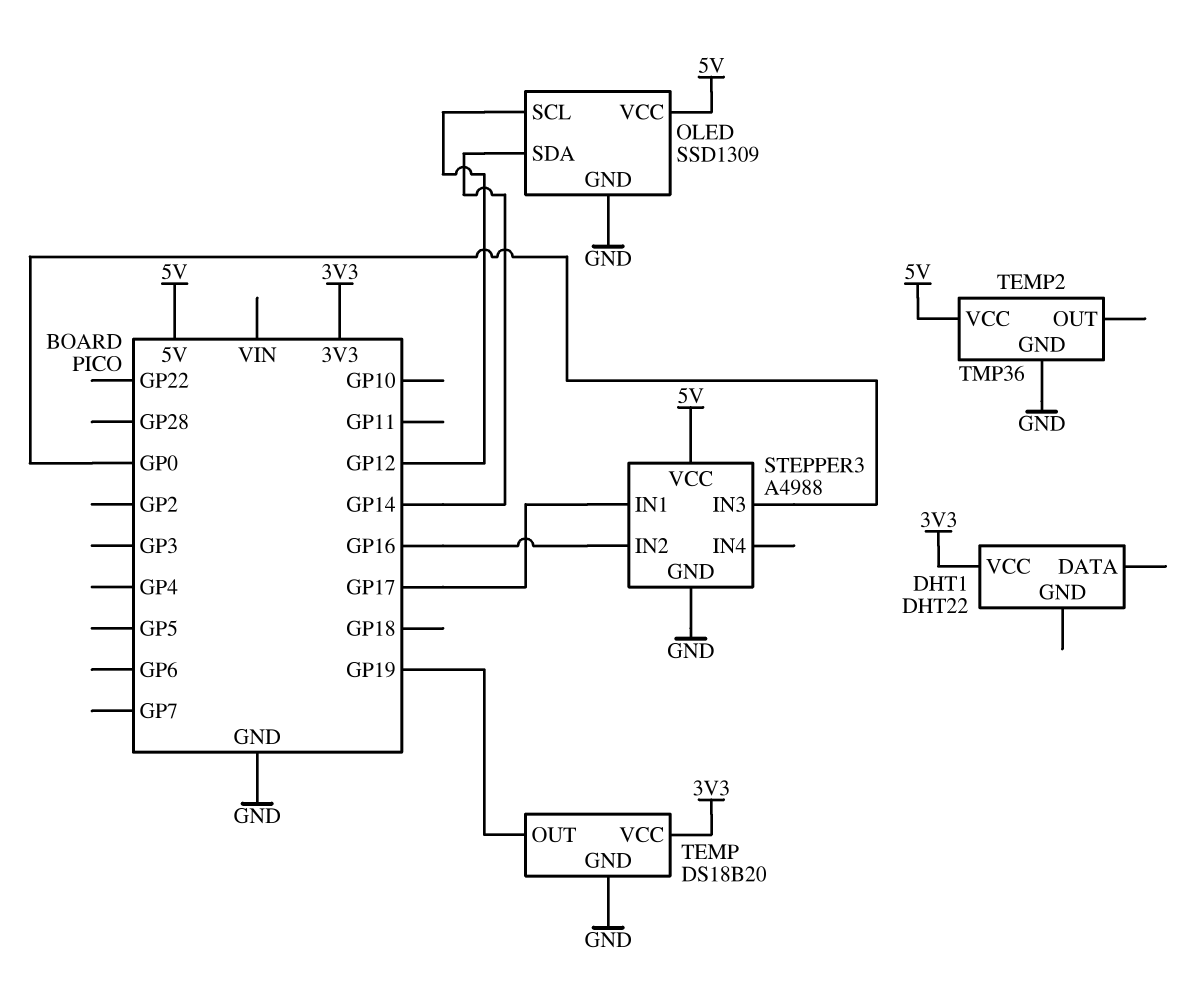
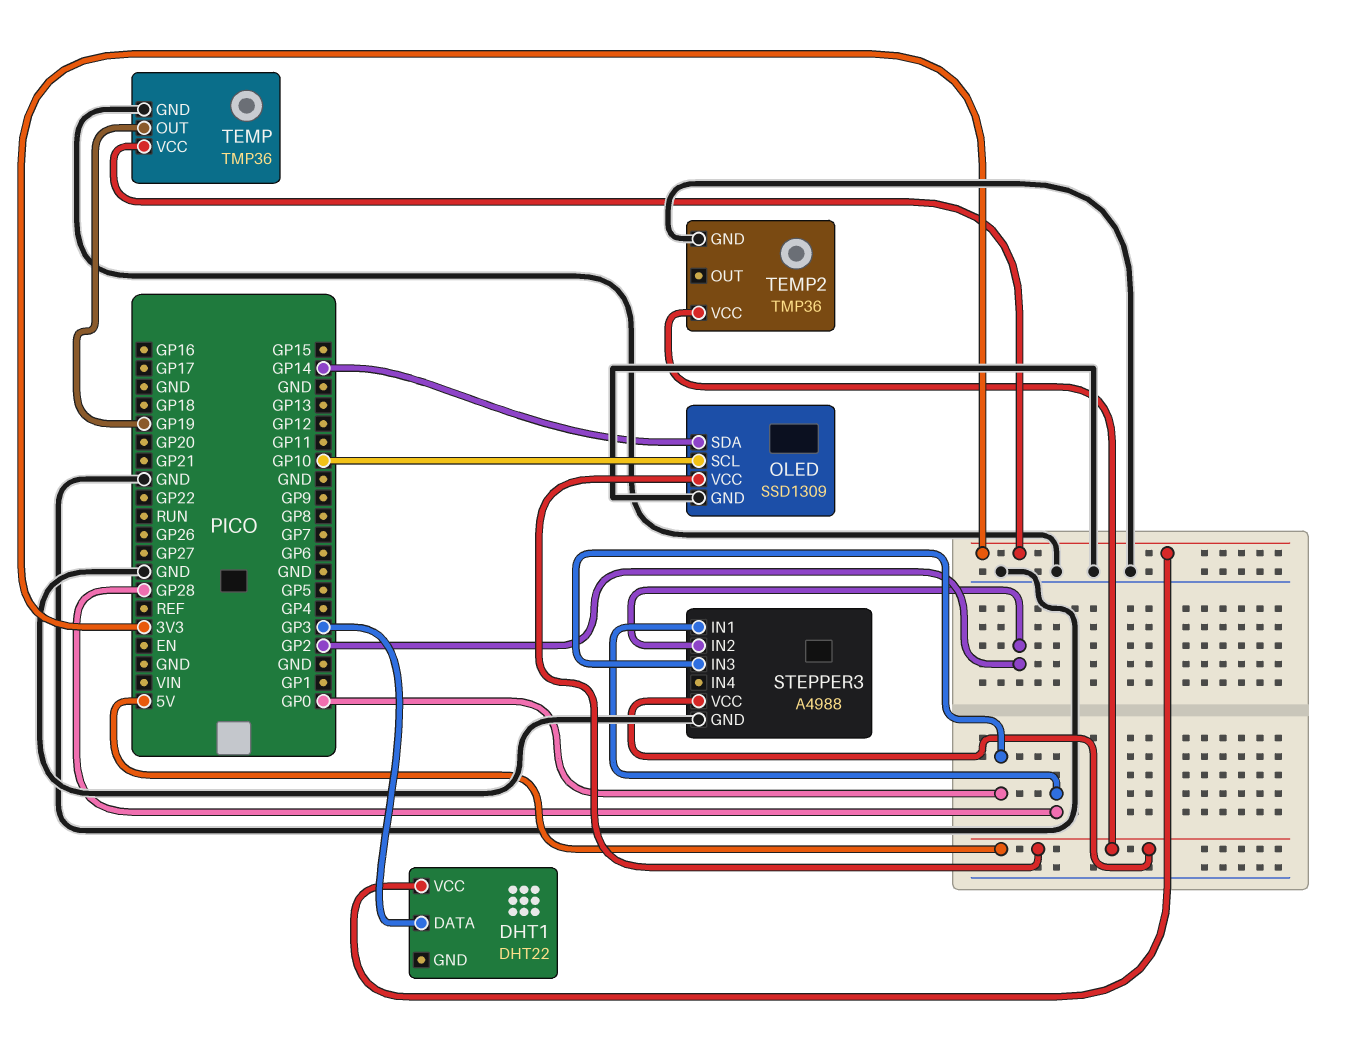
DHT1 pin DATA: none -> GP3
OLED pin SCL: GP12 -> GP10
STEPPER3 pin IN1: GP17 -> GP28
STEPPER3 pin IN2: GP16 -> GP2
TEMP: DS18B20 -> TMP36

